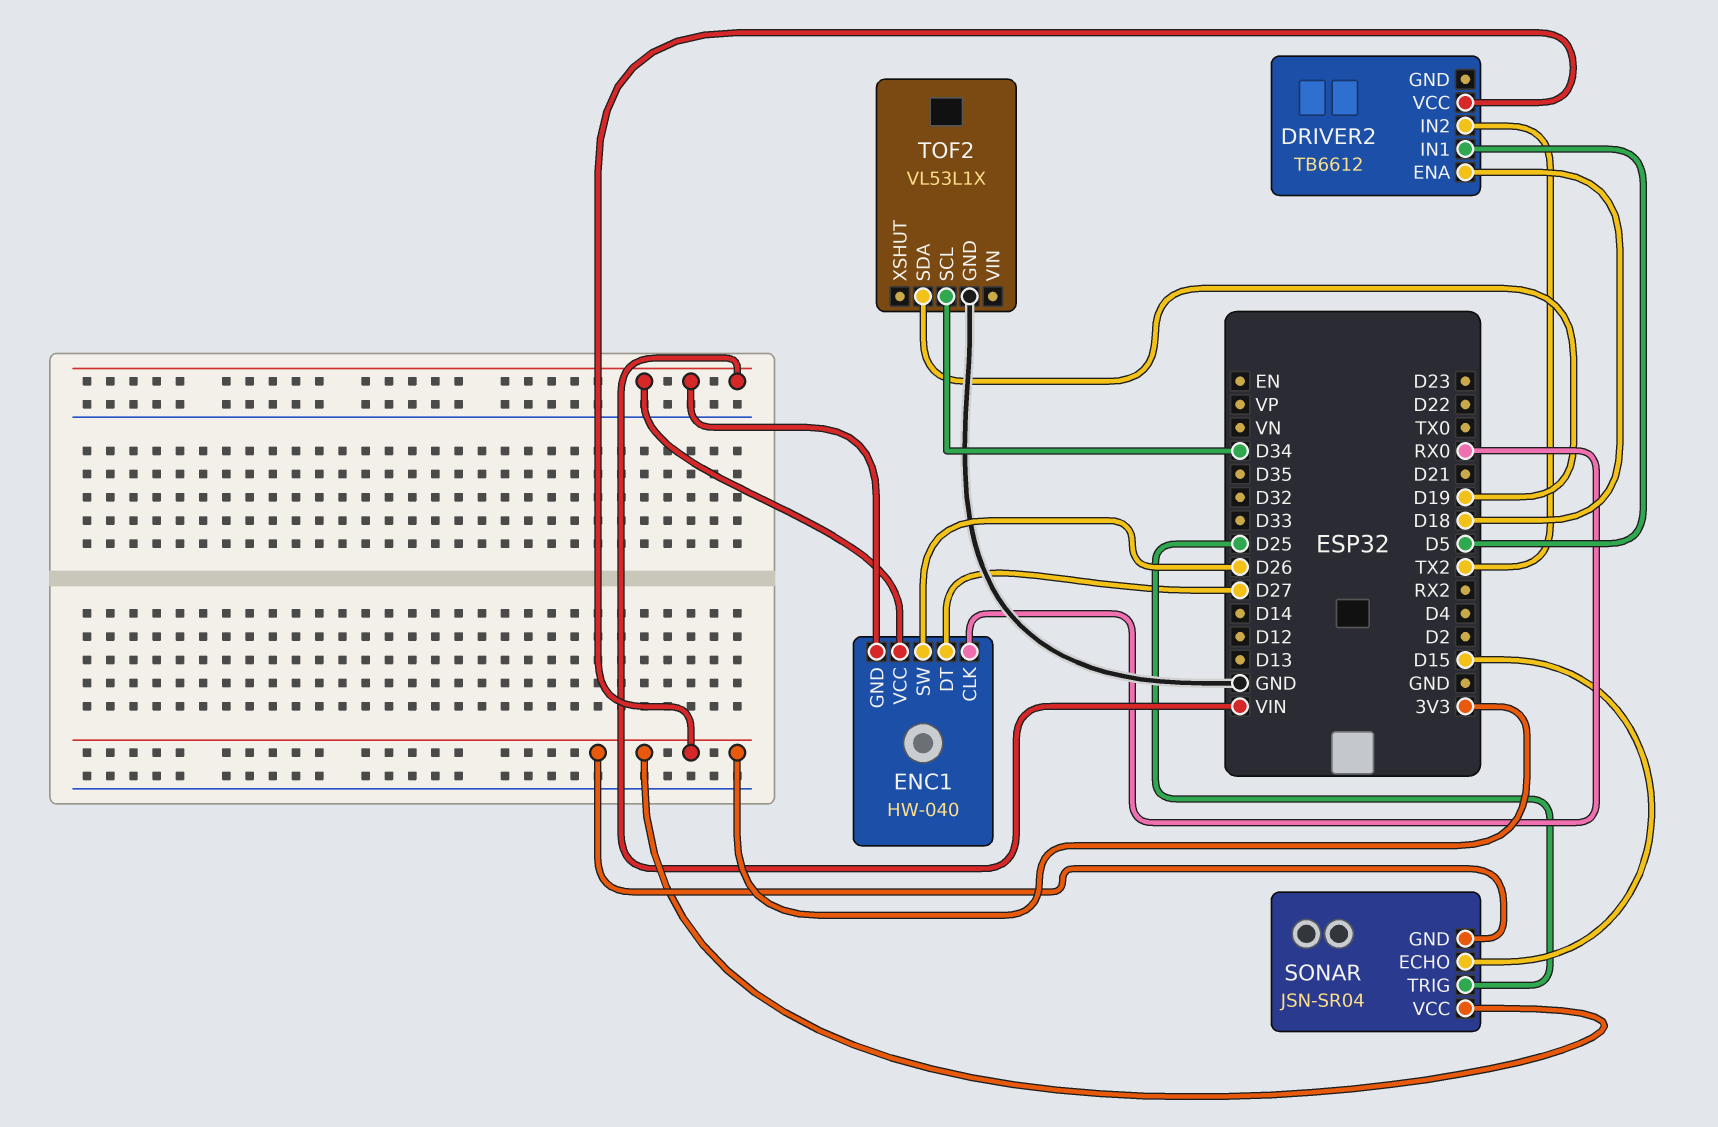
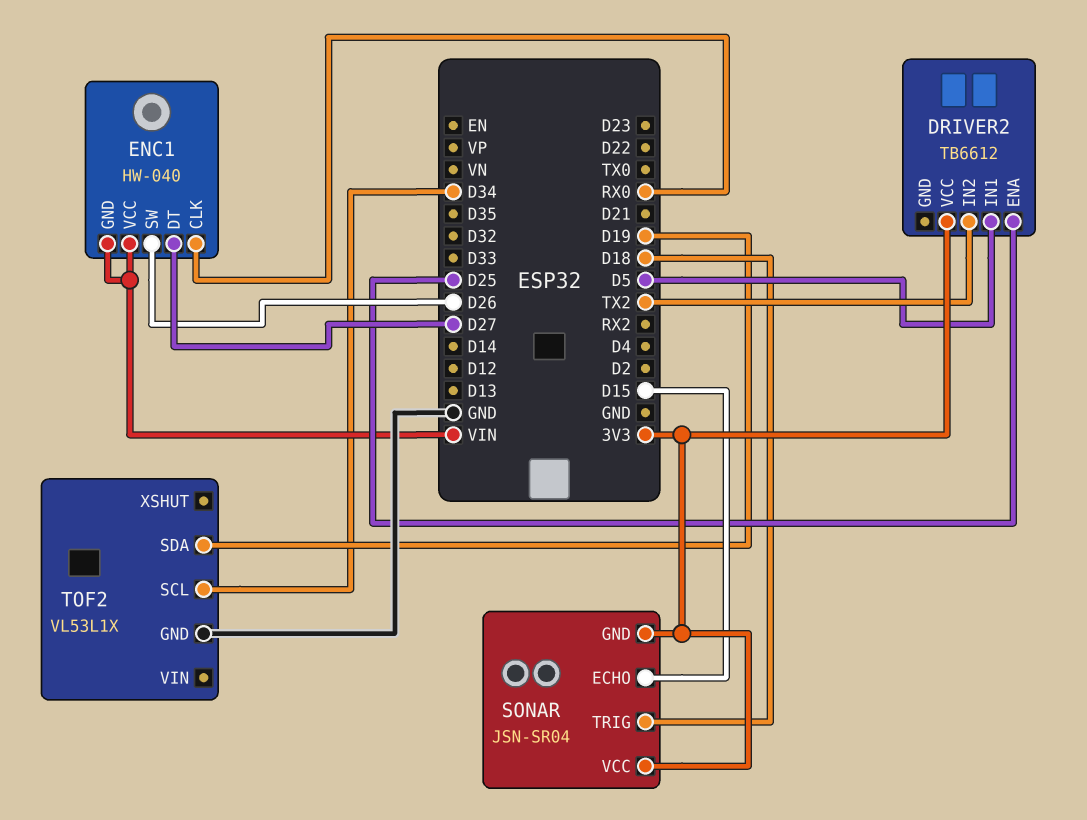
DRIVER2 pin ENA: D18 -> D25
SONAR pin TRIG: D25 -> D18

